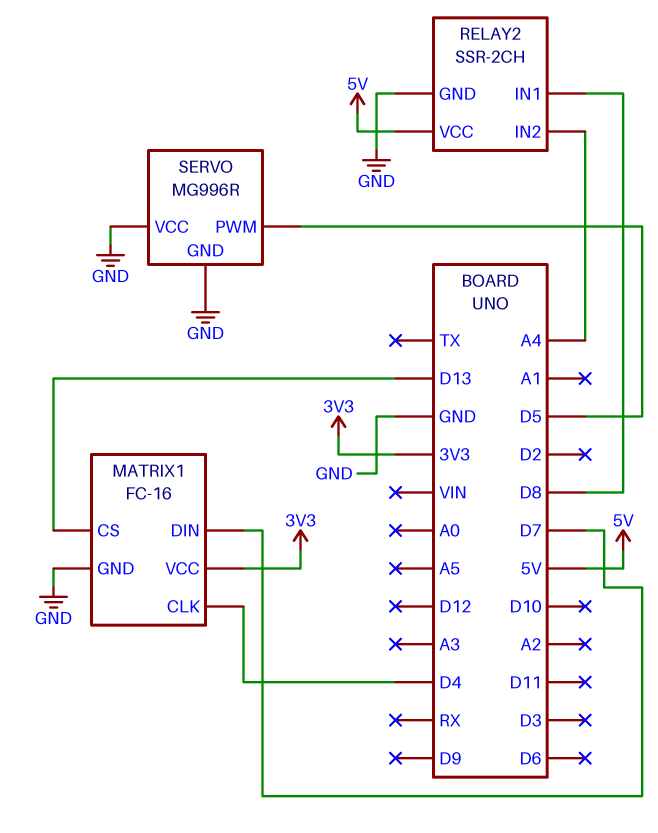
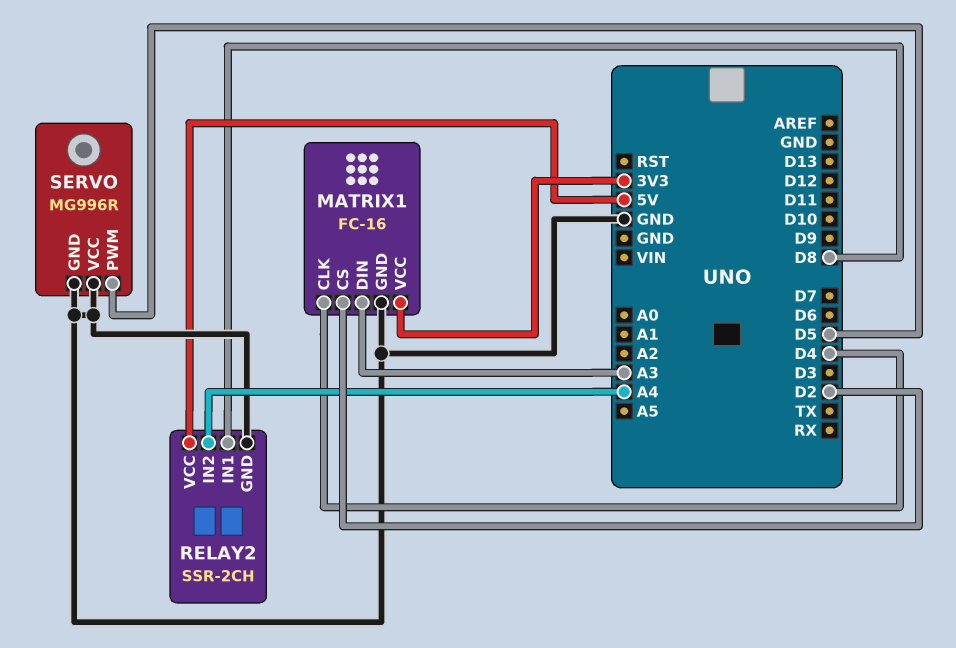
MATRIX1 pin CS: D13 -> D2
MATRIX1 pin DIN: D7 -> A3

